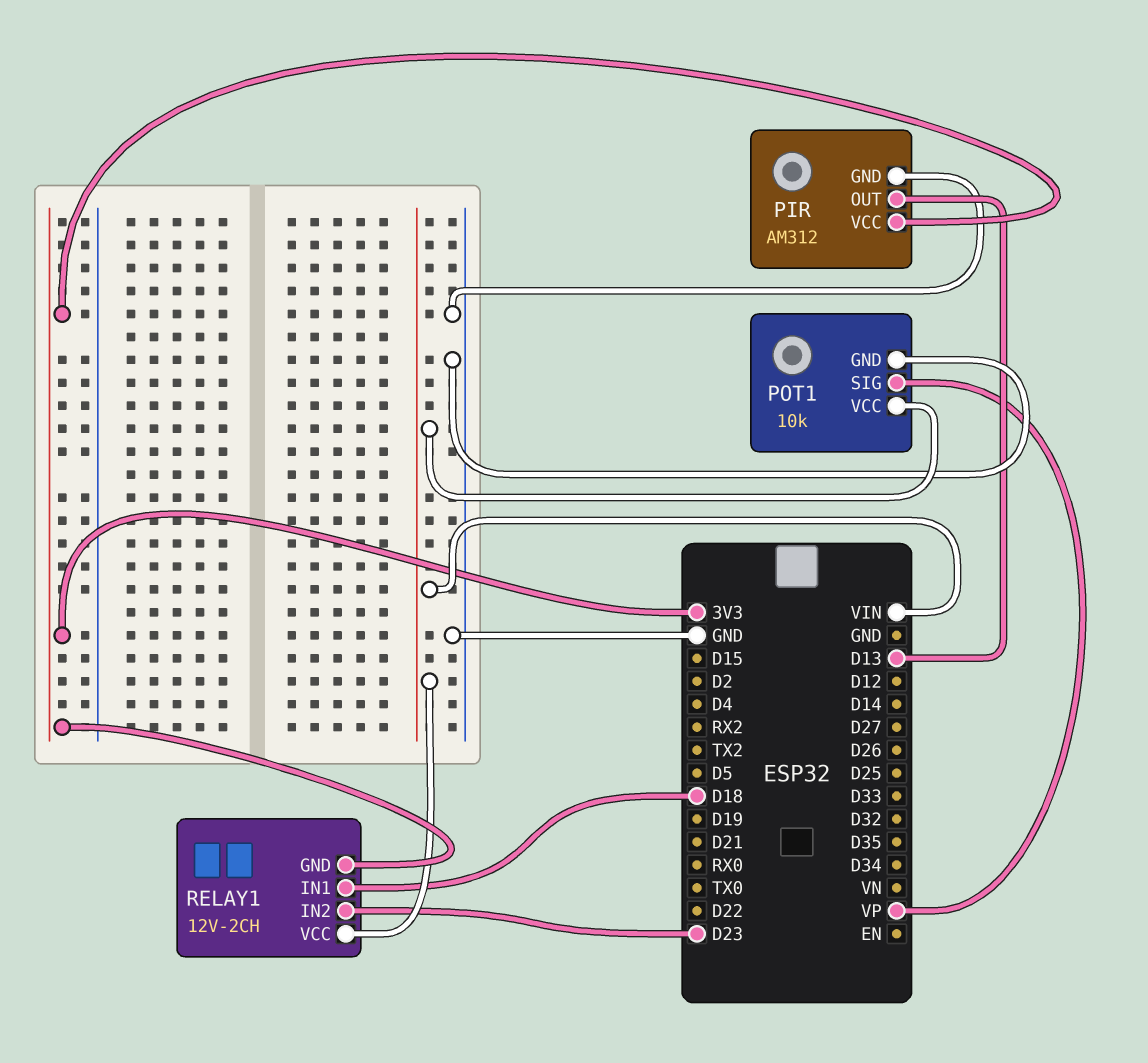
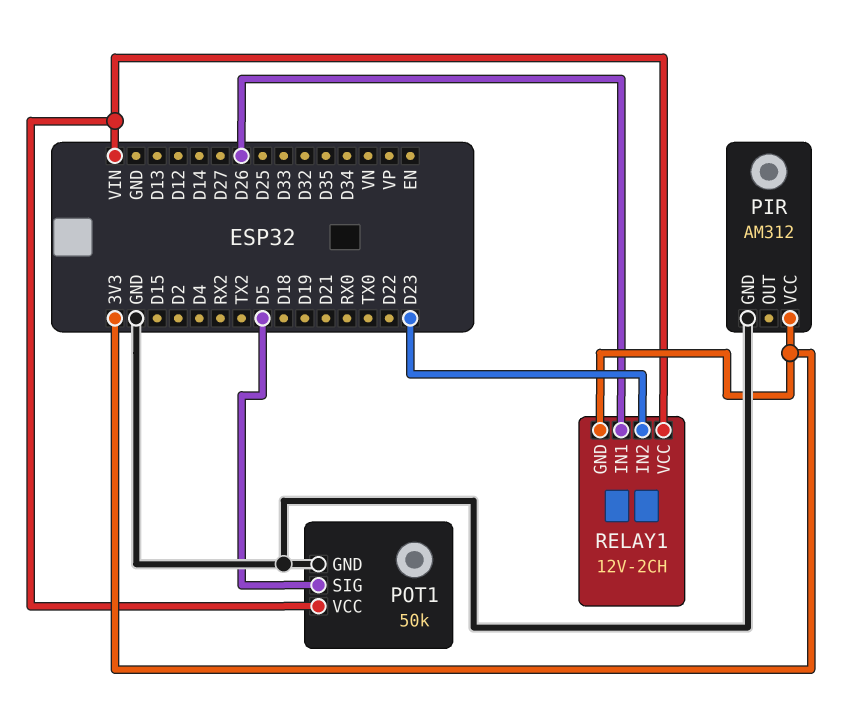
PIR pin OUT: D13 -> none
POT1: 10k -> 50k
POT1 pin SIG: VP -> D5
RELAY1 pin IN1: D18 -> D26

